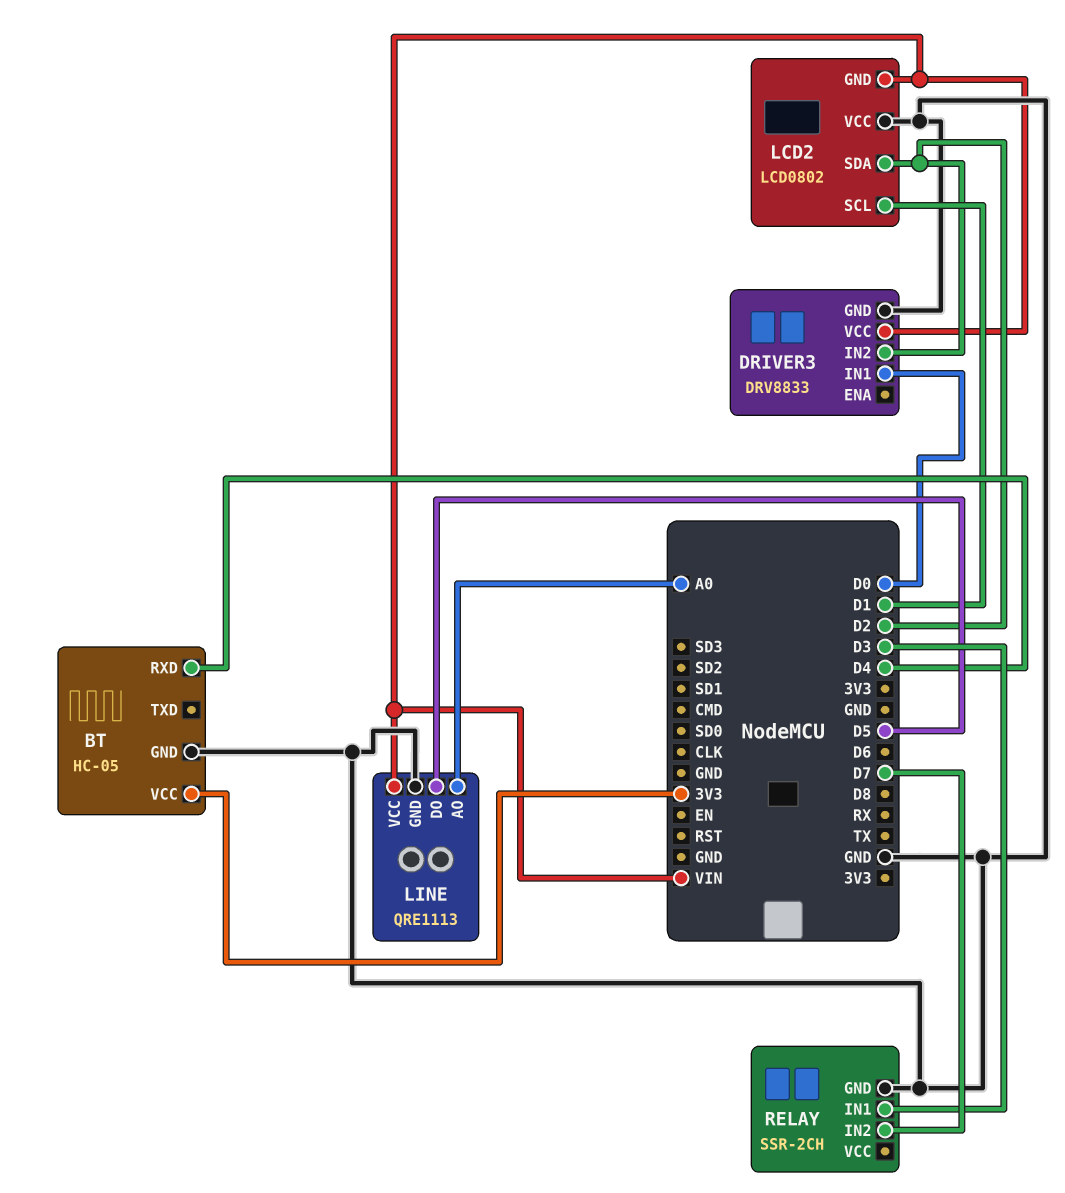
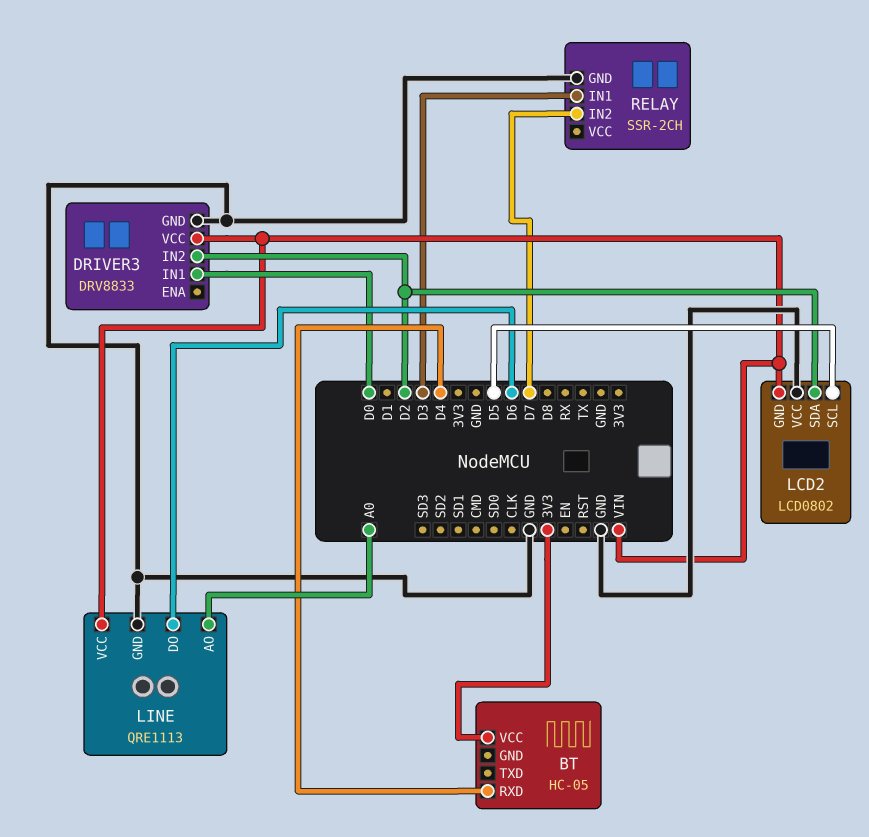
BT pin GND: GND -> none
LCD2 pin SCL: D1 -> D5
LINE pin DO: D5 -> D6

